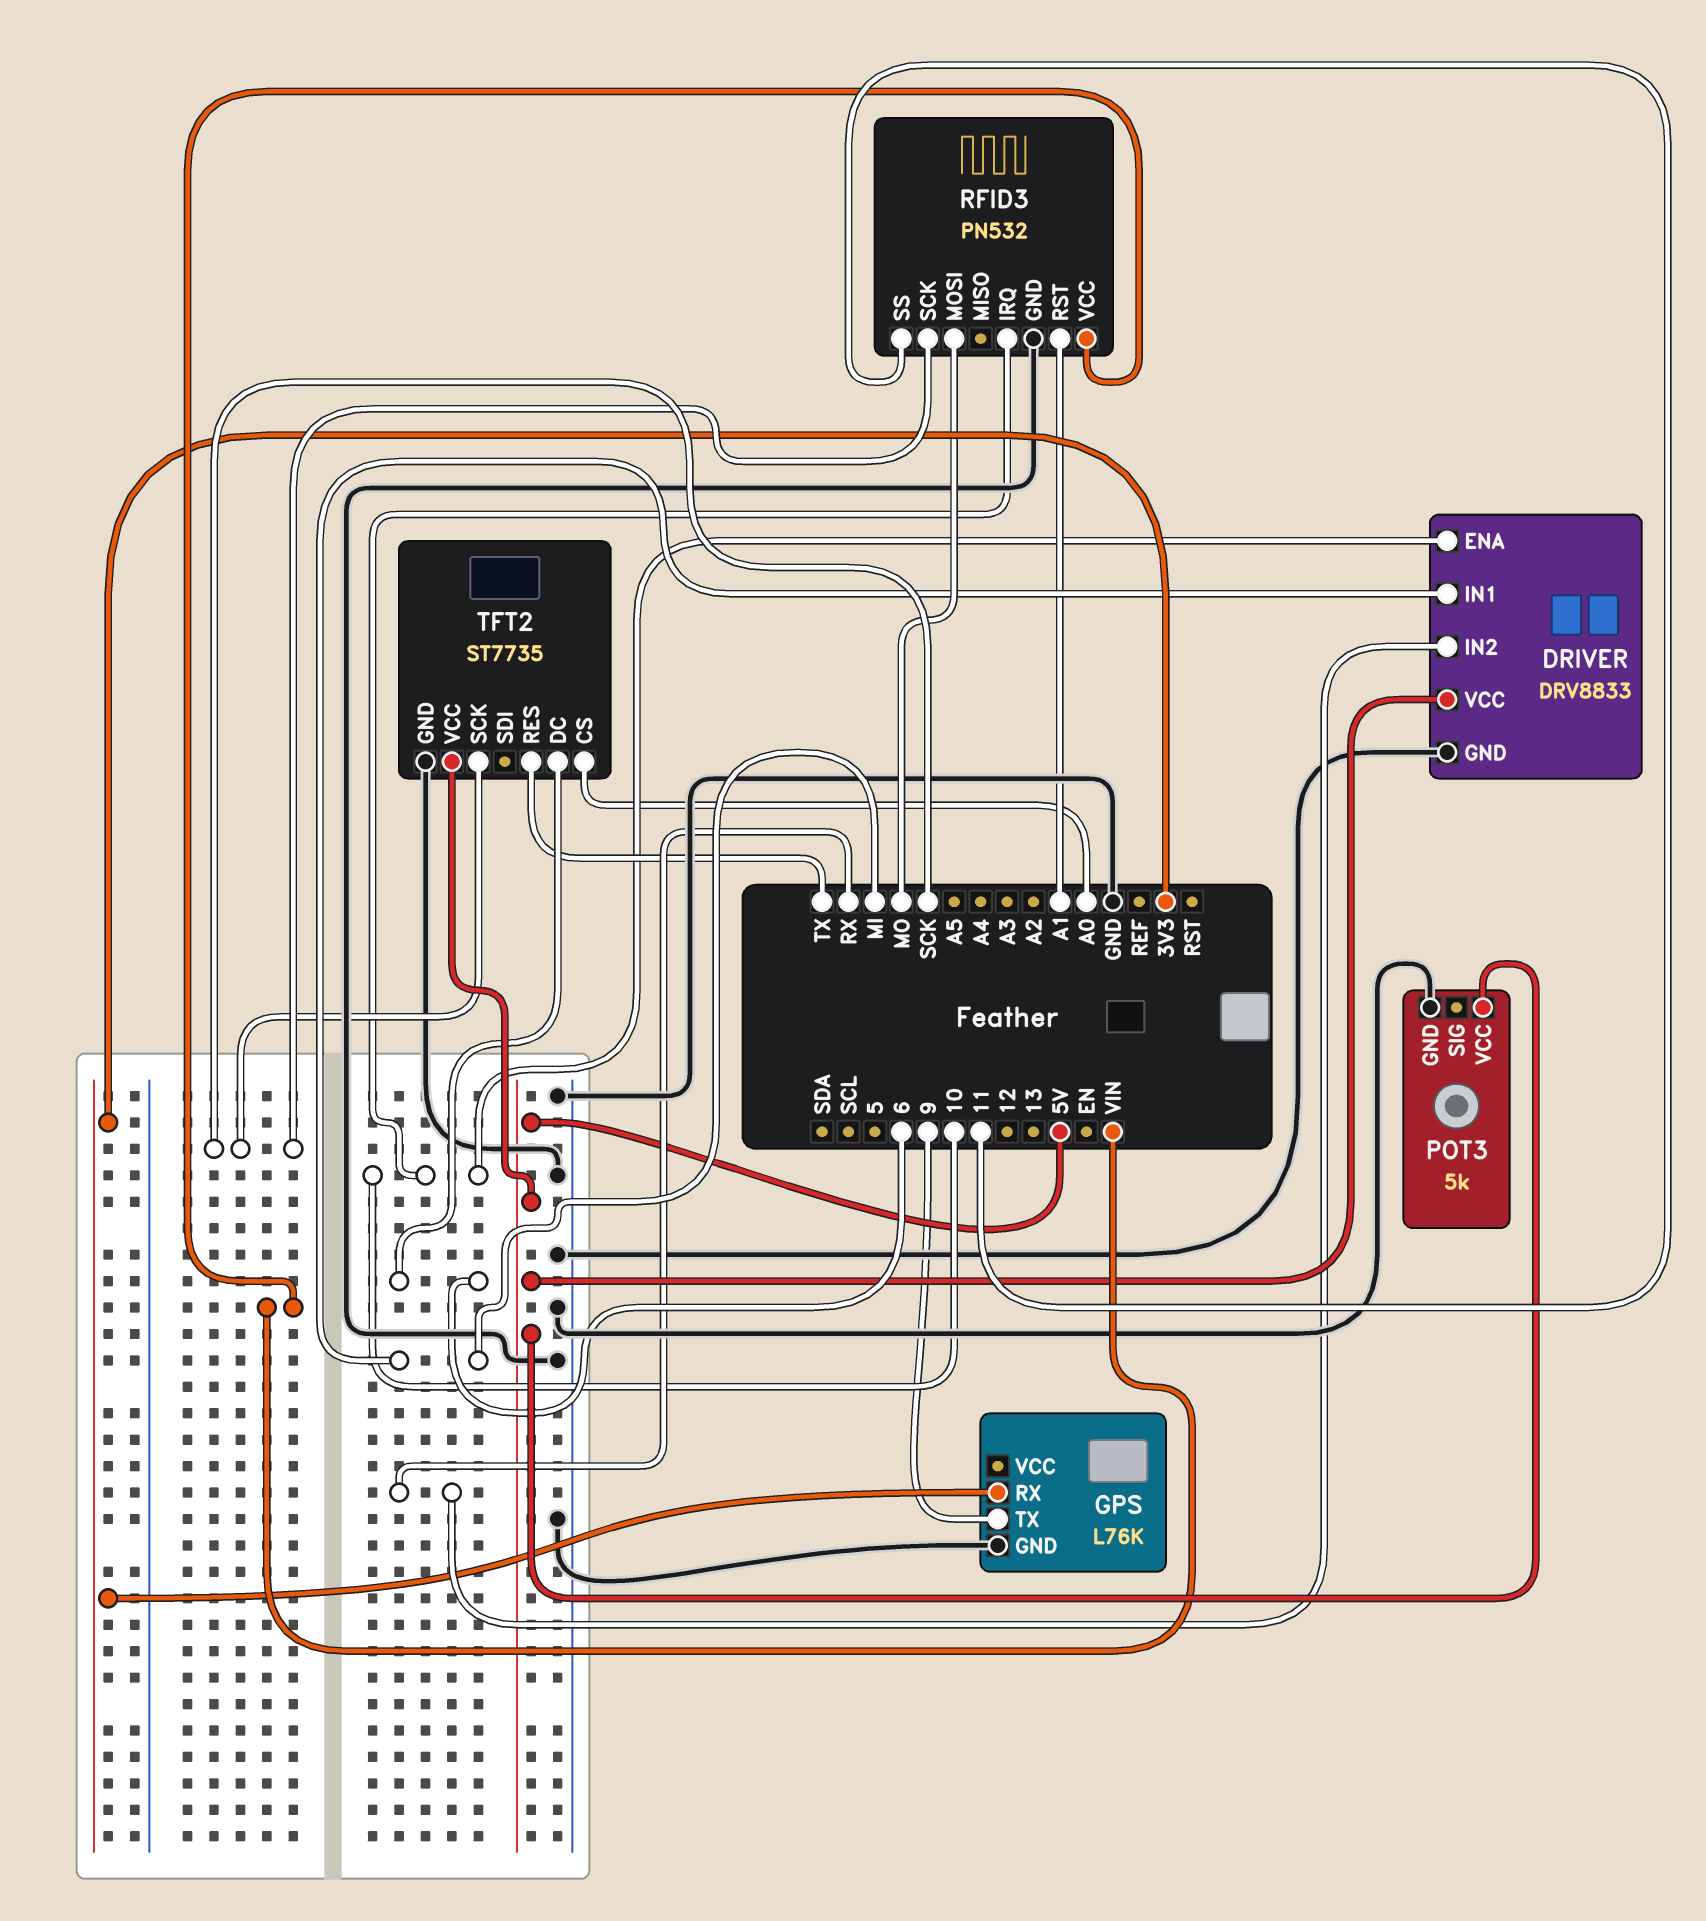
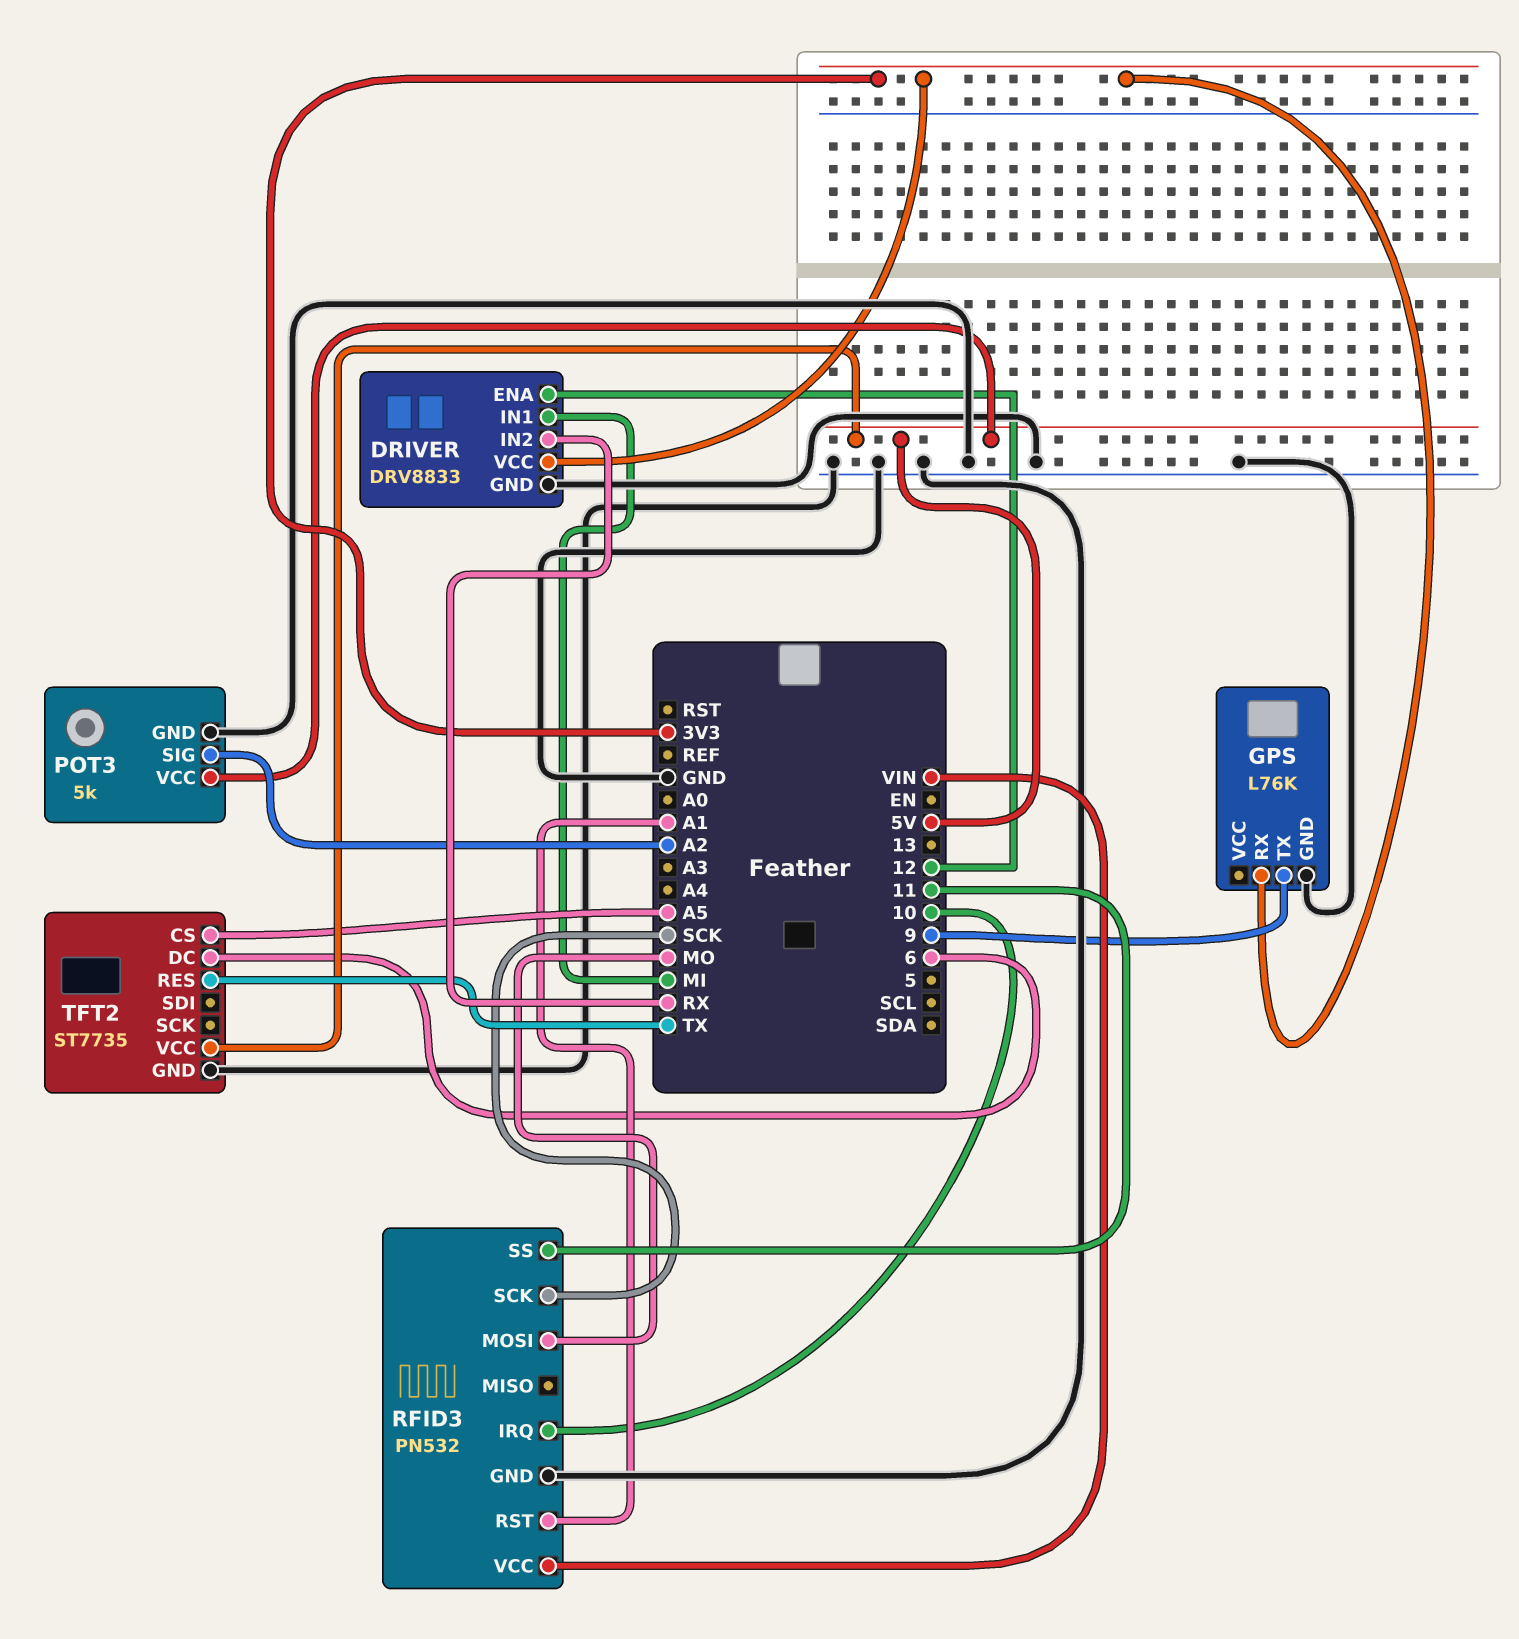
DRIVER pin ENA: 10 -> 12
DRIVER pin VCC: 5V -> 3V3
POT3 pin SIG: none -> A2
TFT2 pin CS: A0 -> A5
TFT2 pin SCK: SCK -> none

